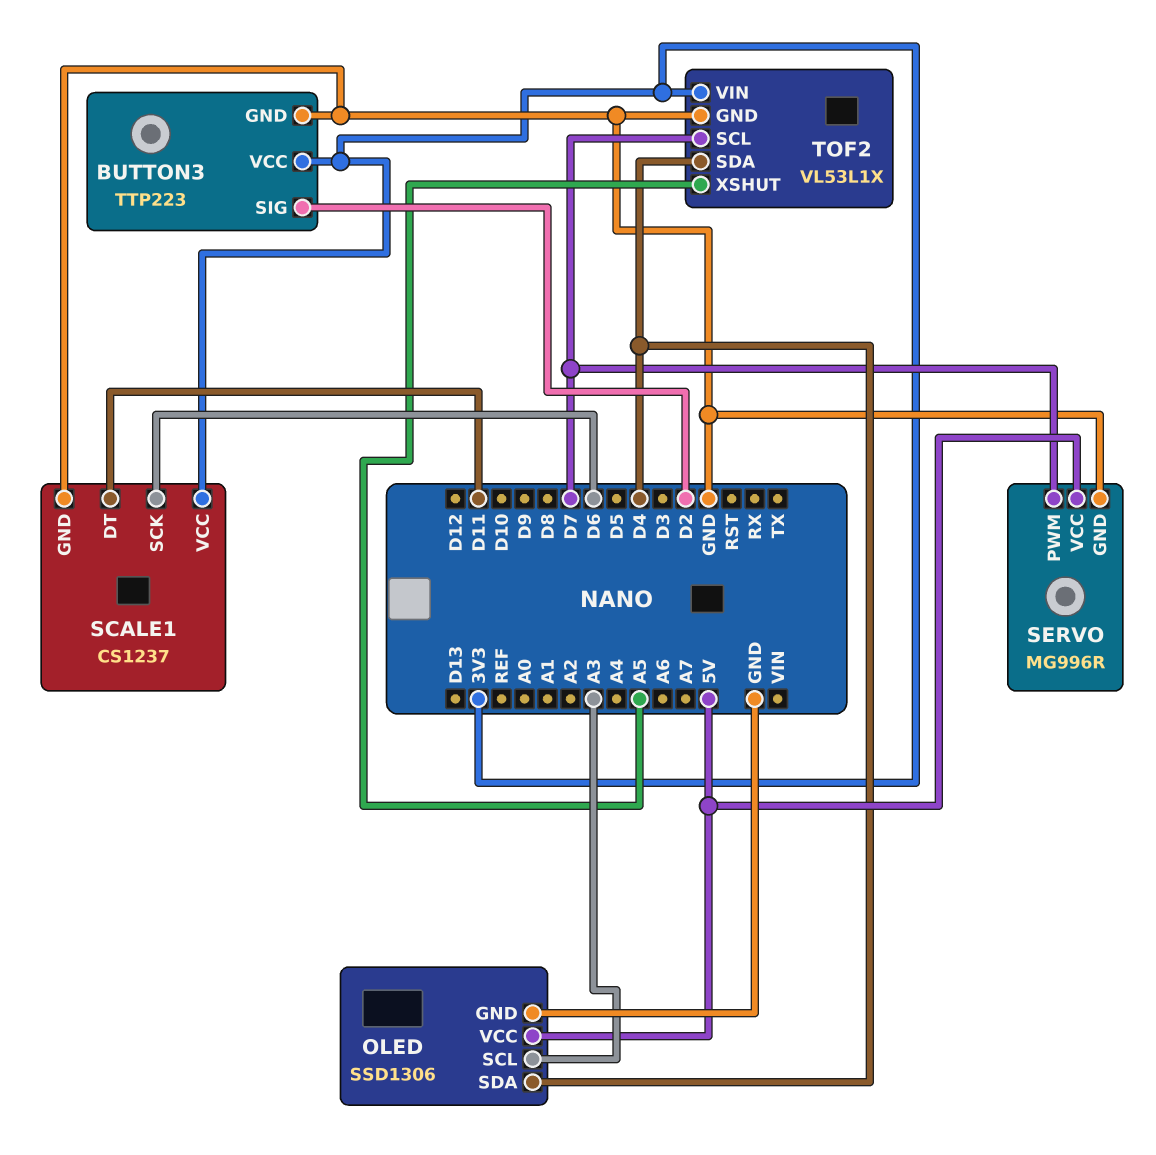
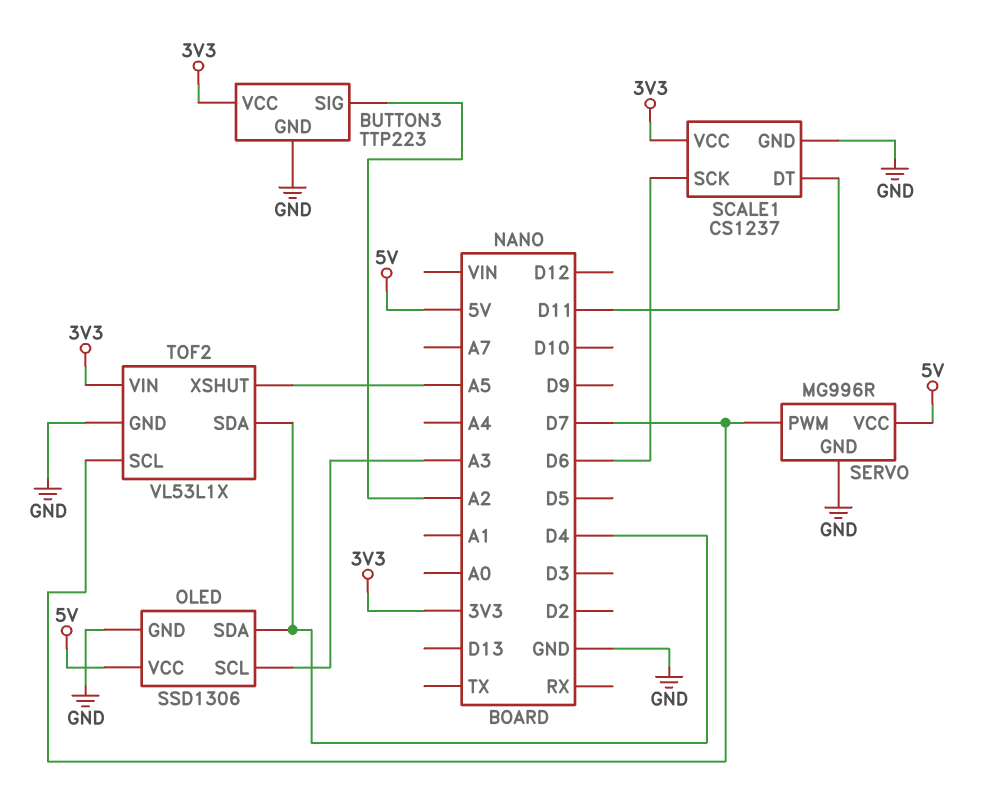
BUTTON3 pin SIG: D2 -> A2

